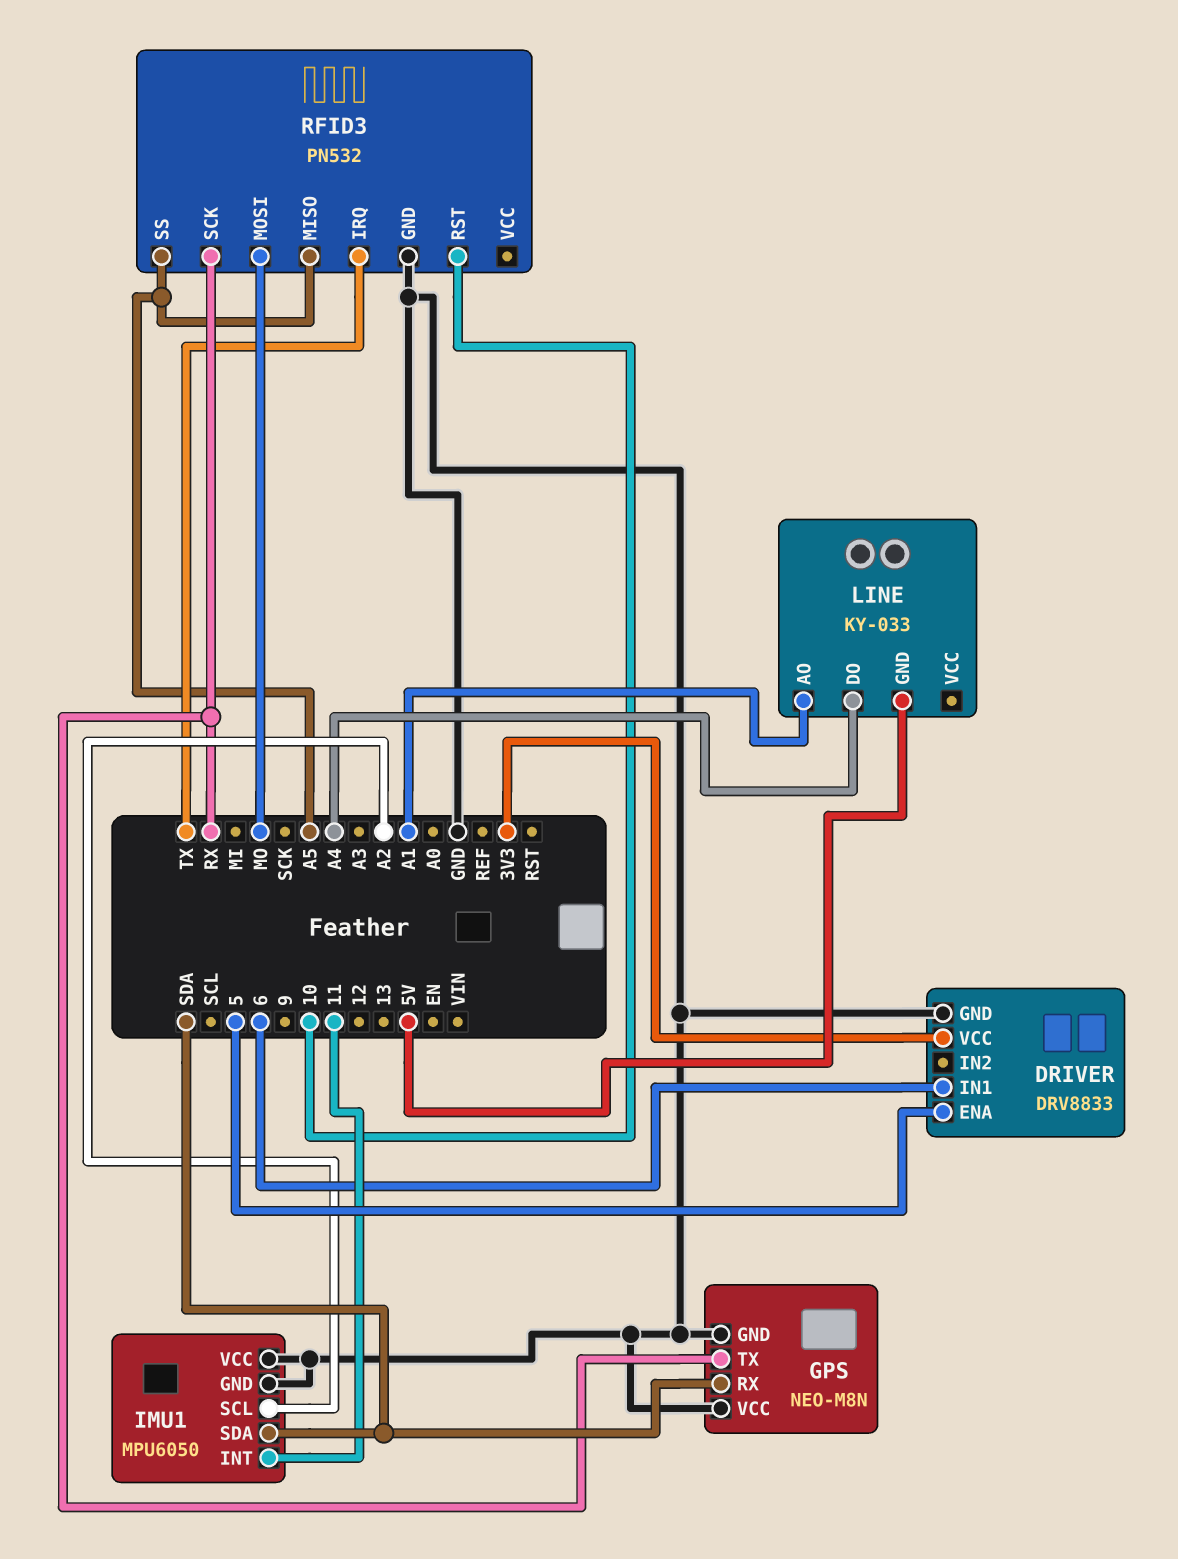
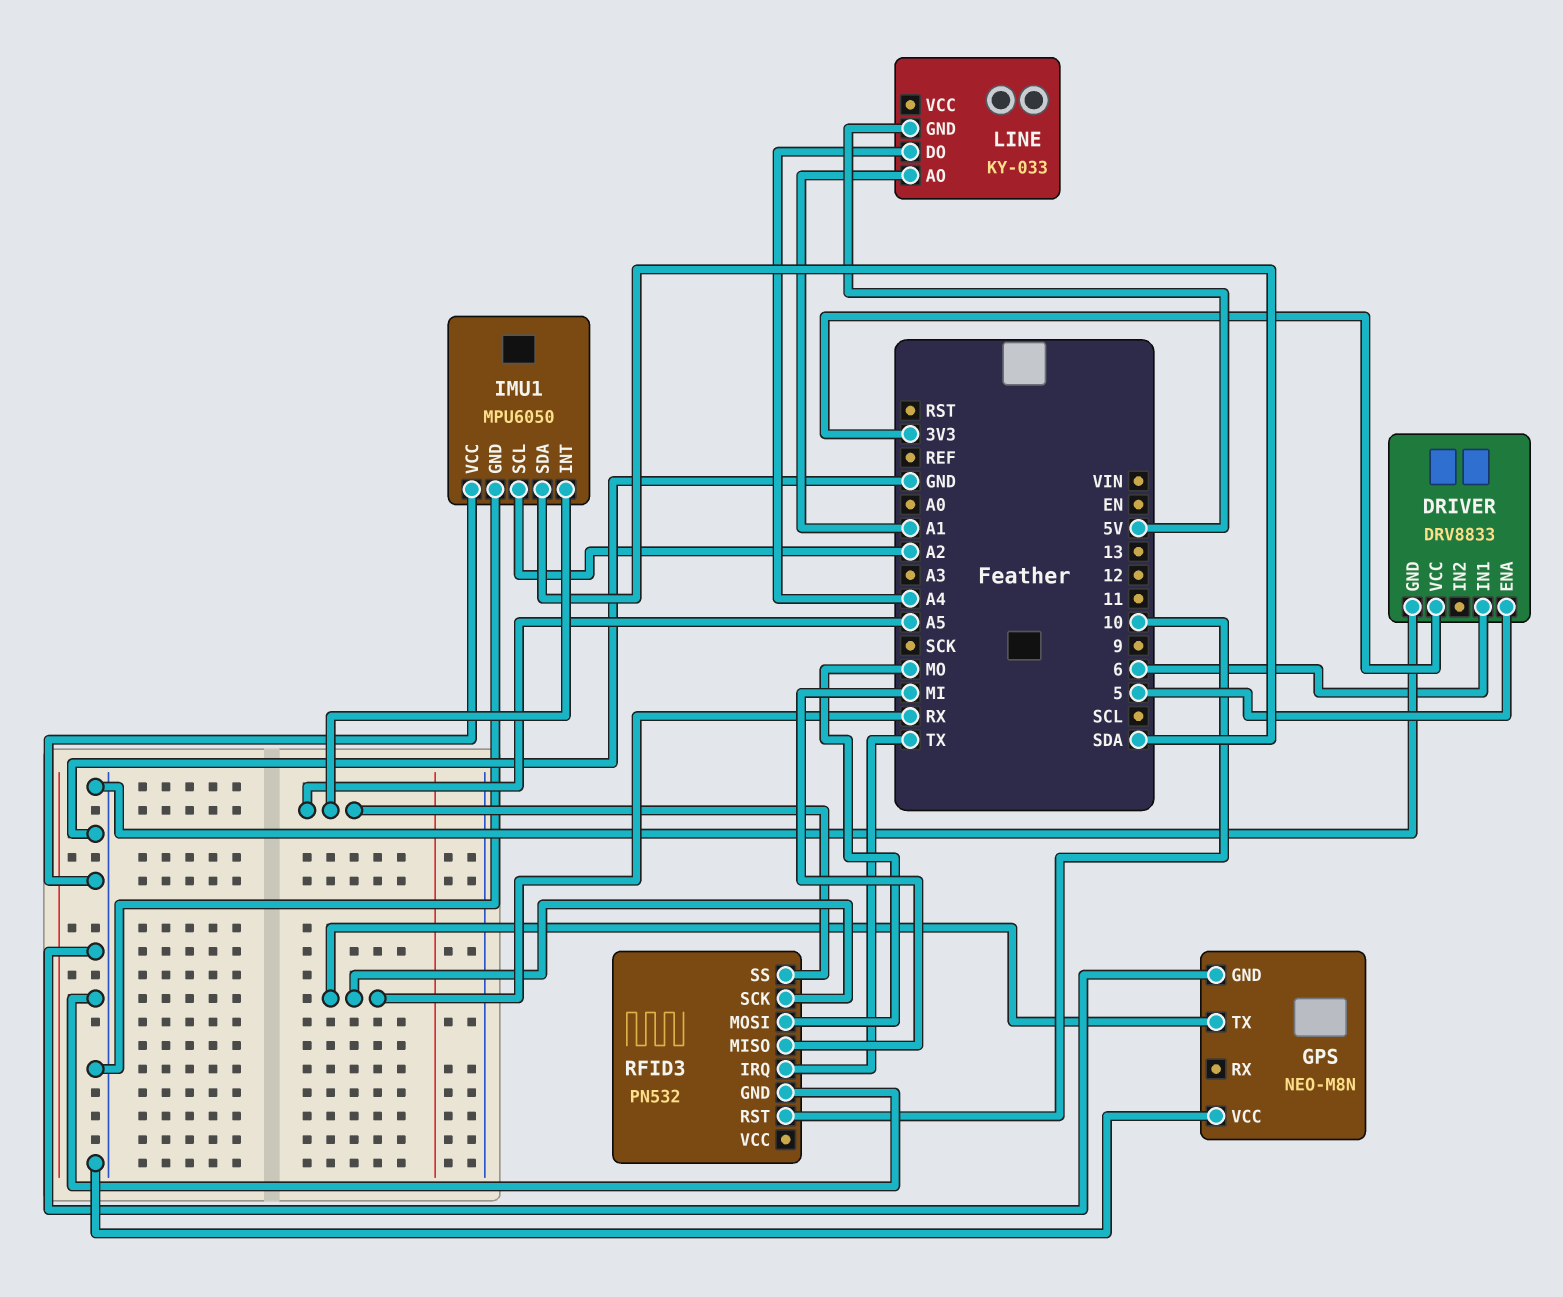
GPS pin RX: SDA -> none
IMU1 pin INT: 11 -> A5
RFID3 pin MISO: A5 -> MI

